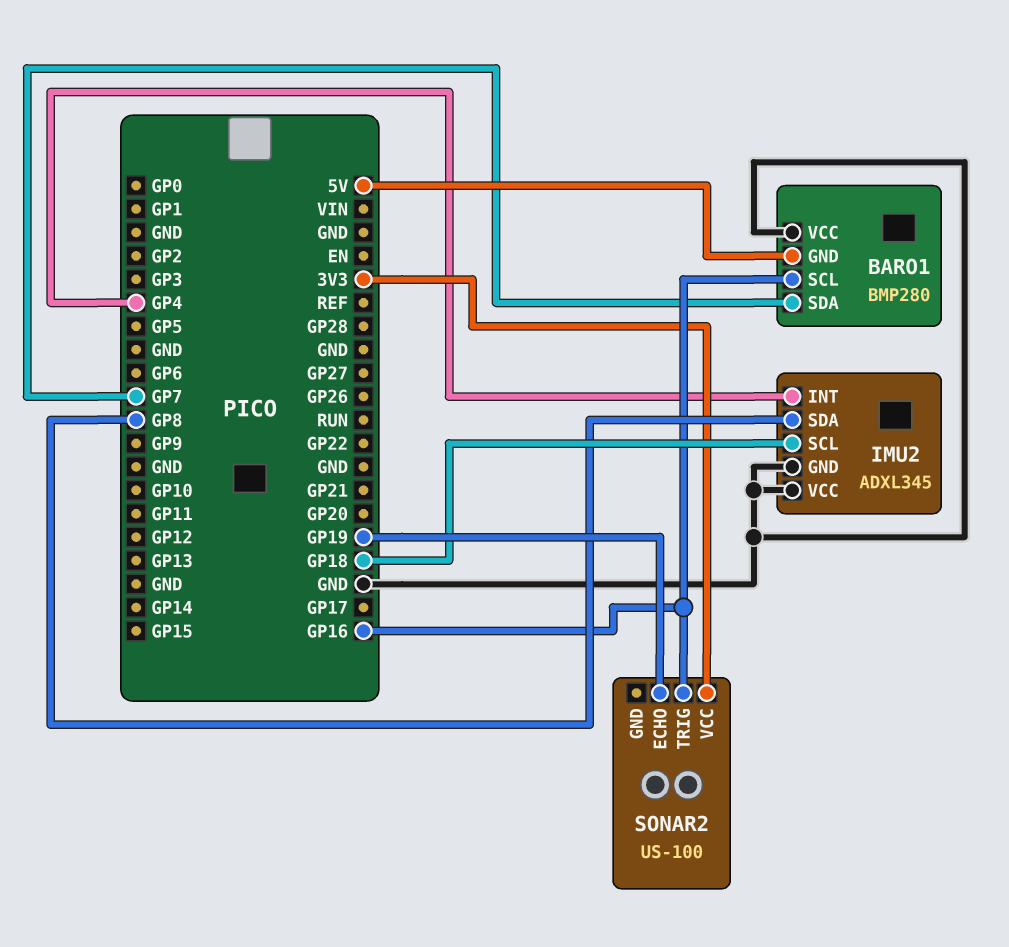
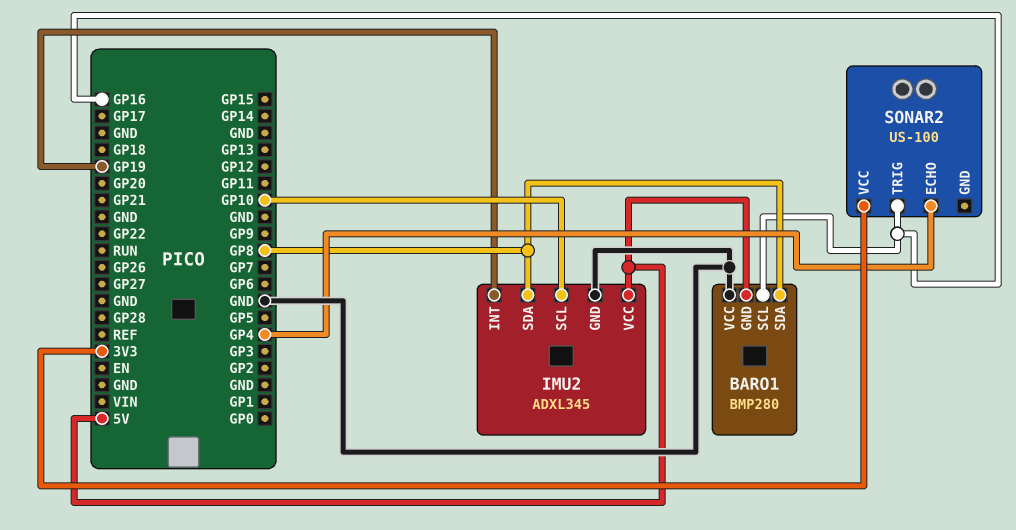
BARO1 pin SDA: GP7 -> GP8
IMU2 pin INT: GP4 -> GP19
IMU2 pin SCL: GP18 -> GP10
IMU2 pin VCC: GND -> 5V
SONAR2 pin ECHO: GP19 -> GP4

